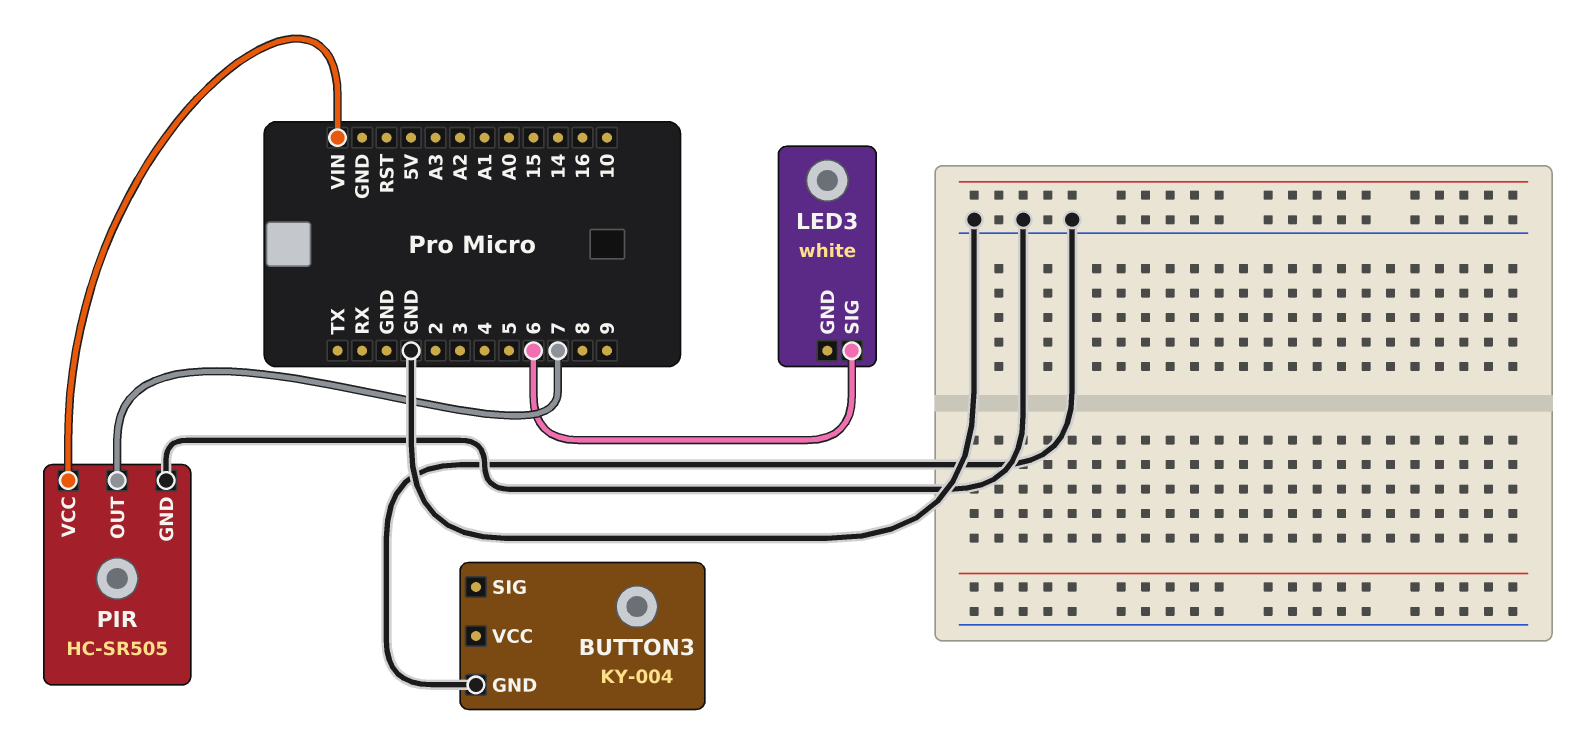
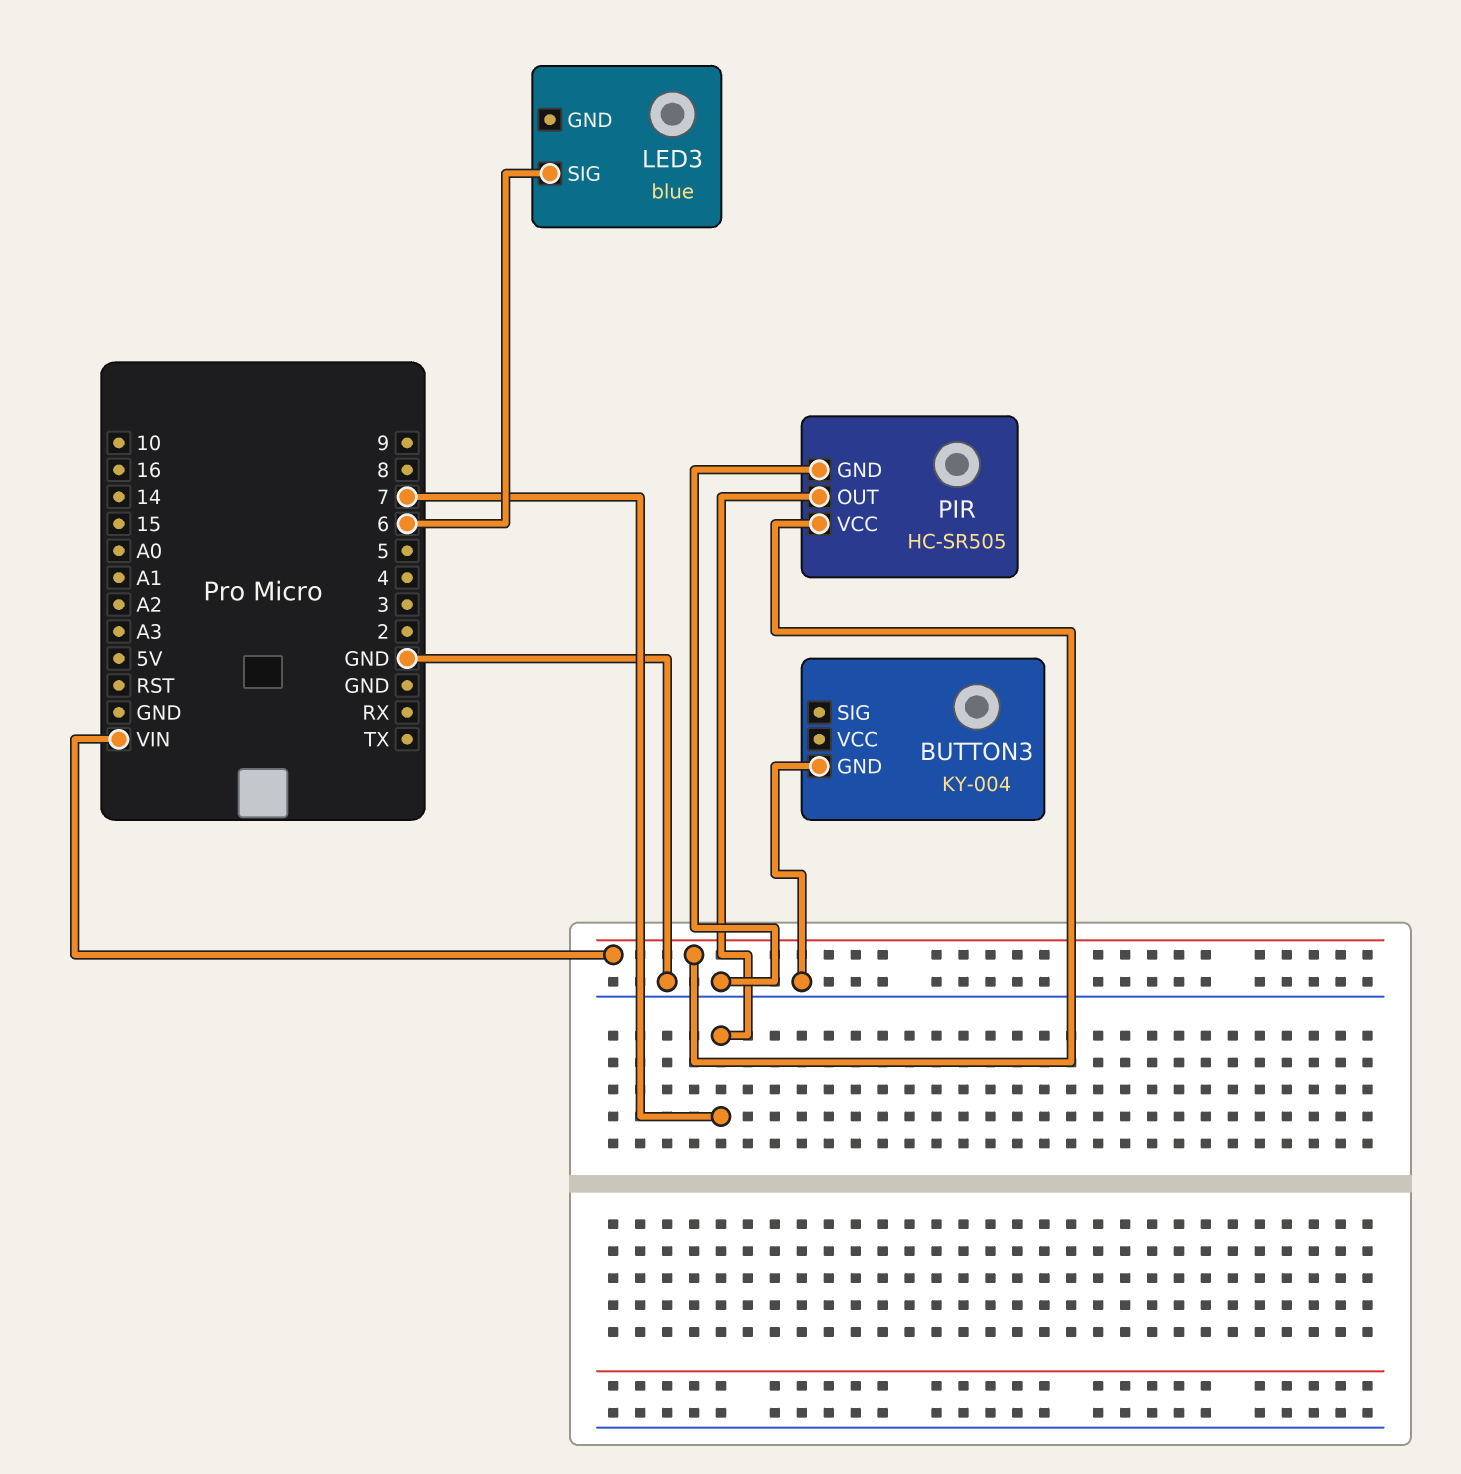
LED3: white -> blue

